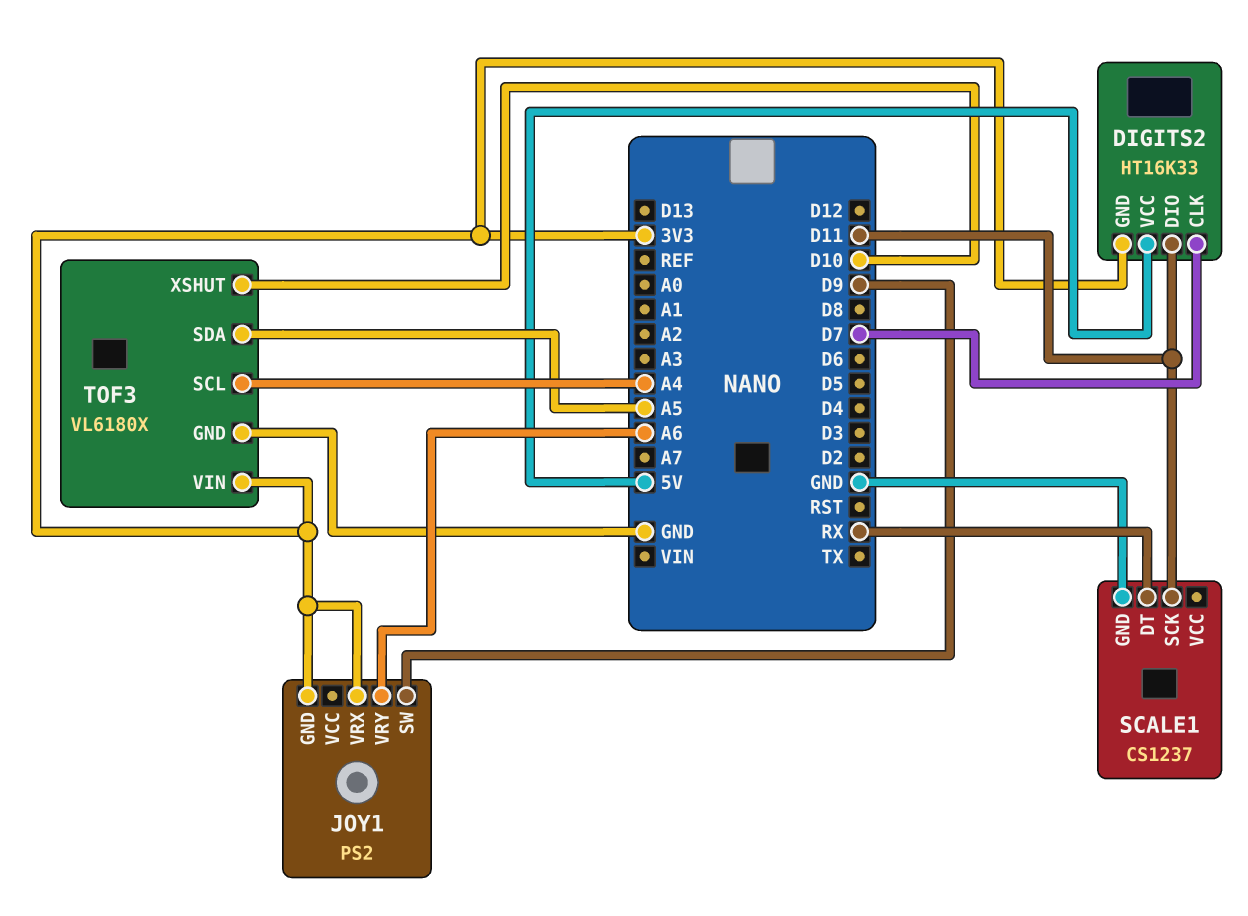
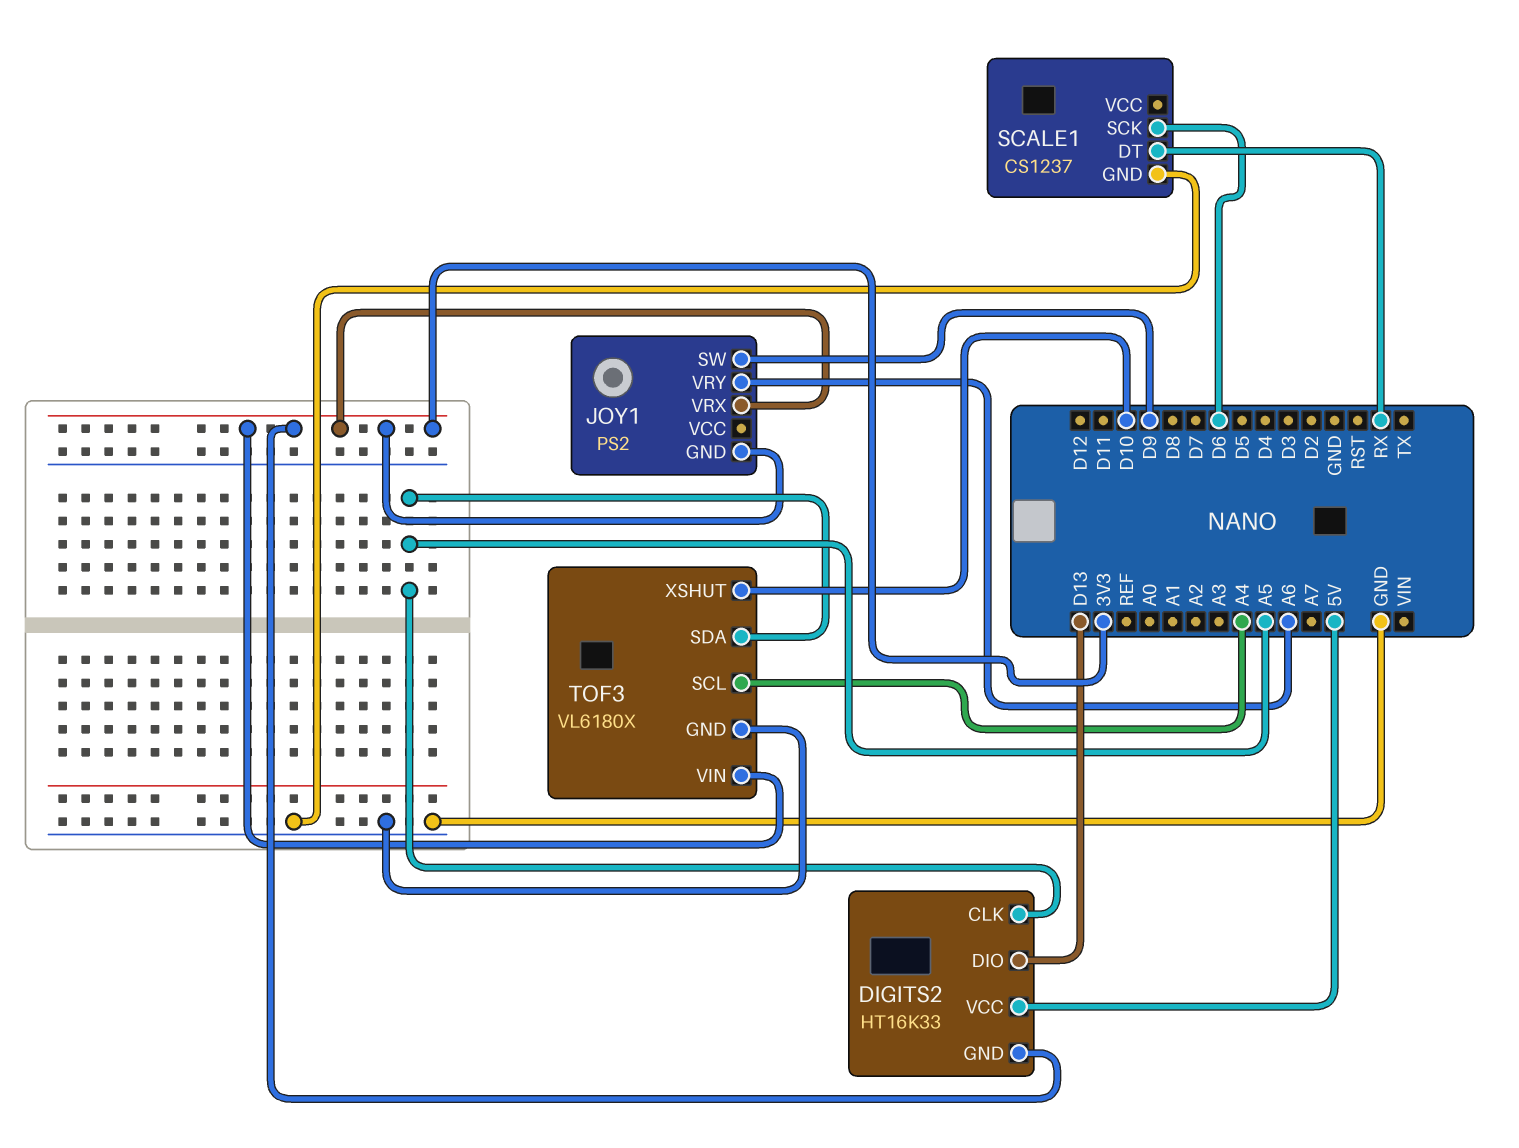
DIGITS2 pin CLK: D7 -> A5
DIGITS2 pin DIO: D11 -> D13
SCALE1 pin SCK: D11 -> D6

